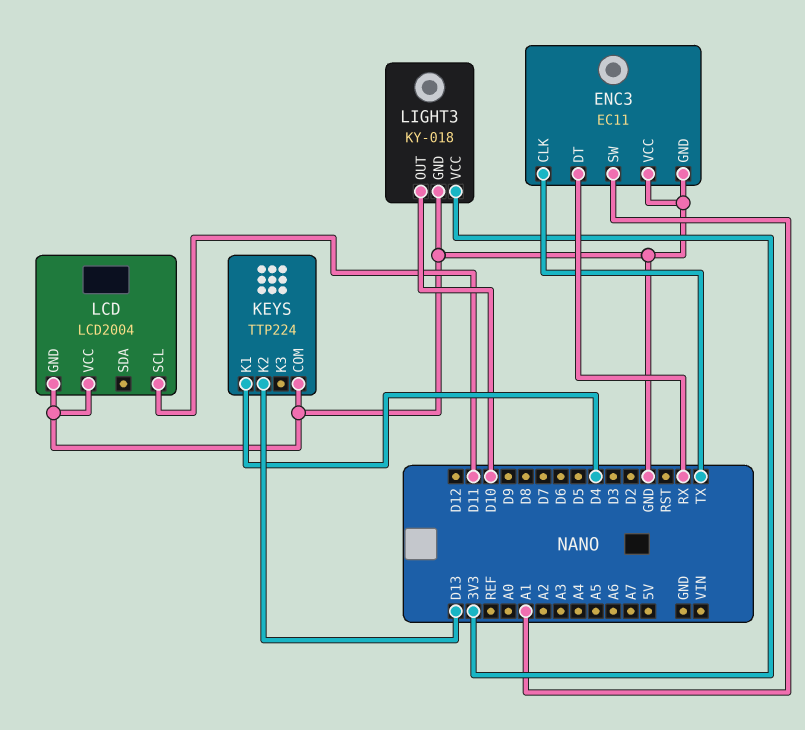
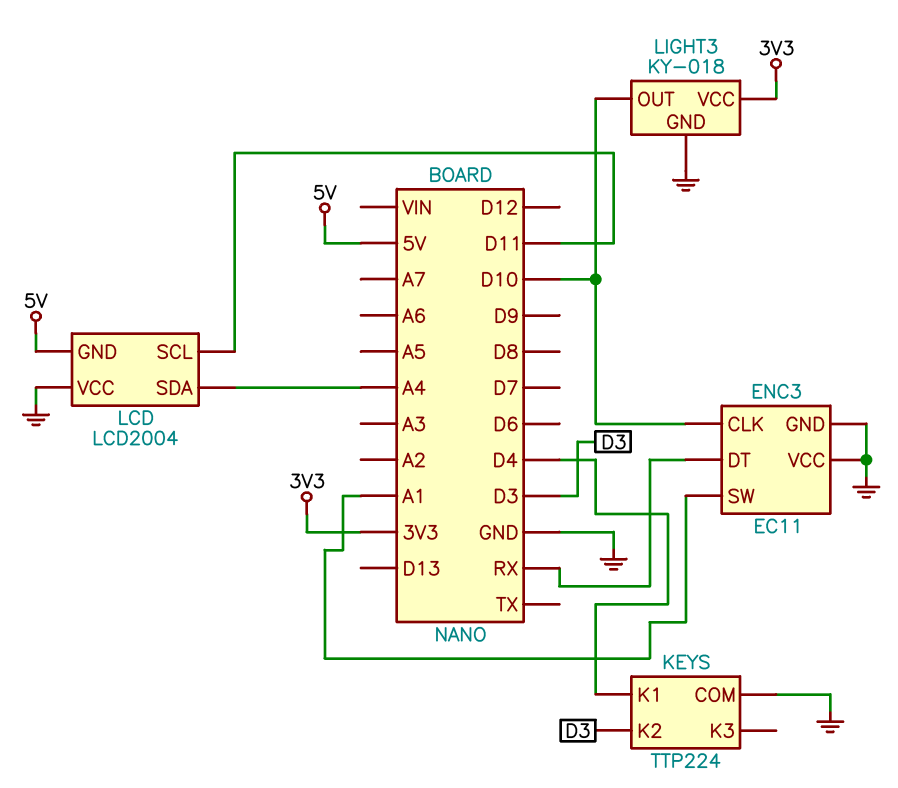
ENC3 pin CLK: TX -> D10
KEYS pin K2: D13 -> D3
LCD pin GND: GND -> 5V
LCD pin SDA: none -> A4

